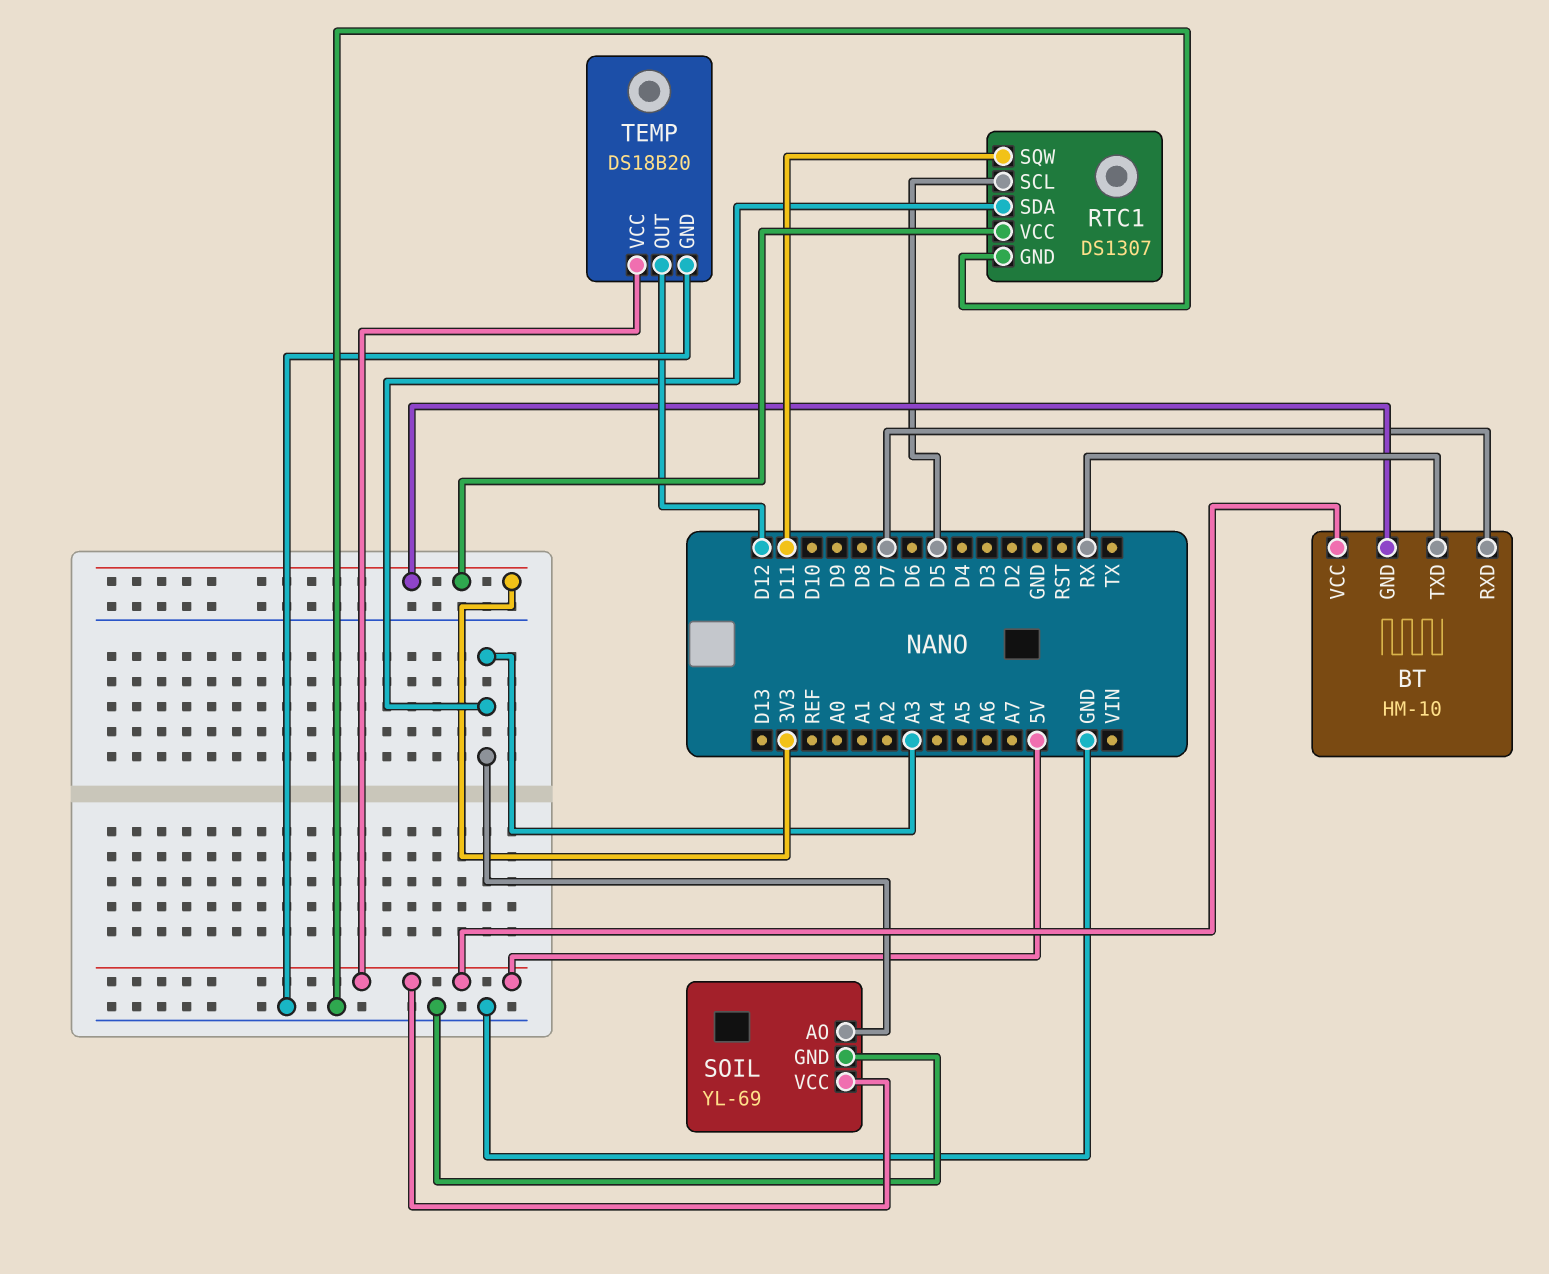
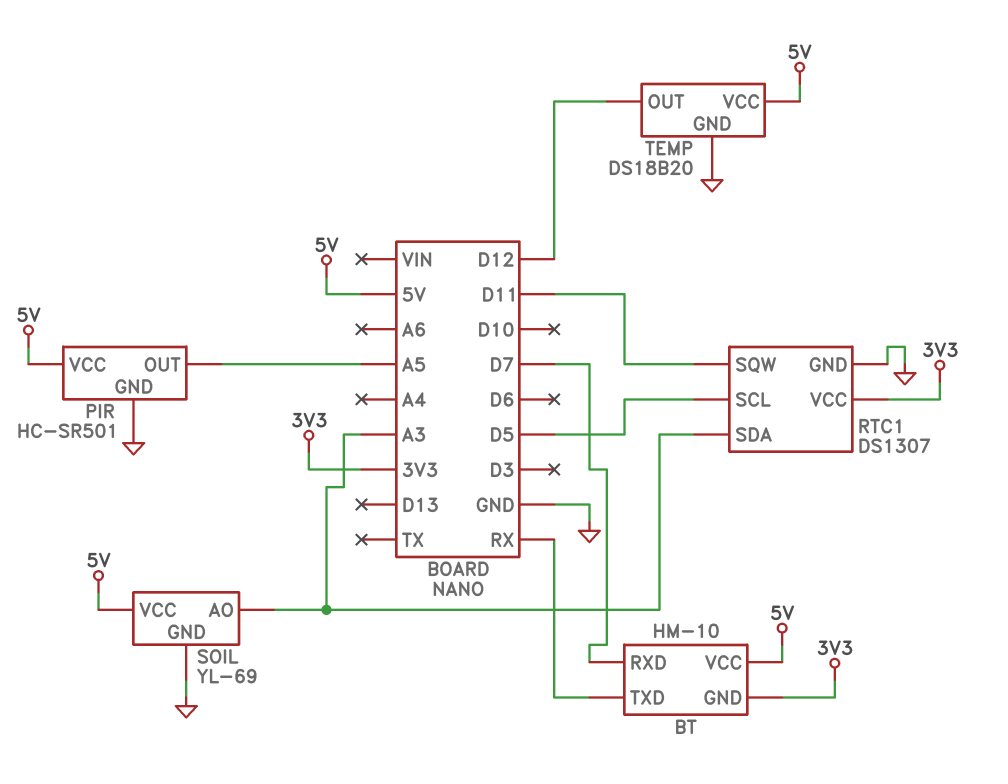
PIR: none -> HC-SR501
PIR pin GND: none -> GND
PIR pin OUT: none -> A5
PIR pin VCC: none -> 5V

